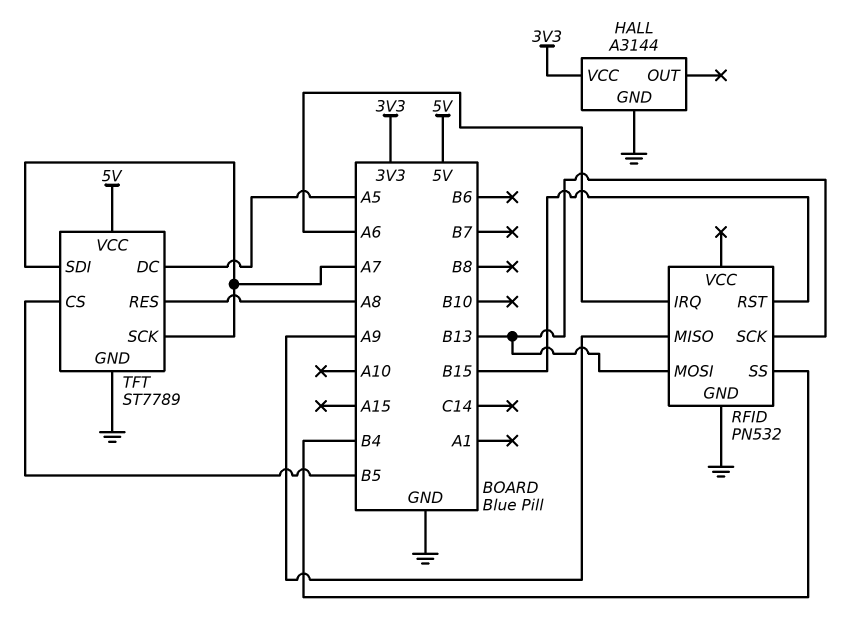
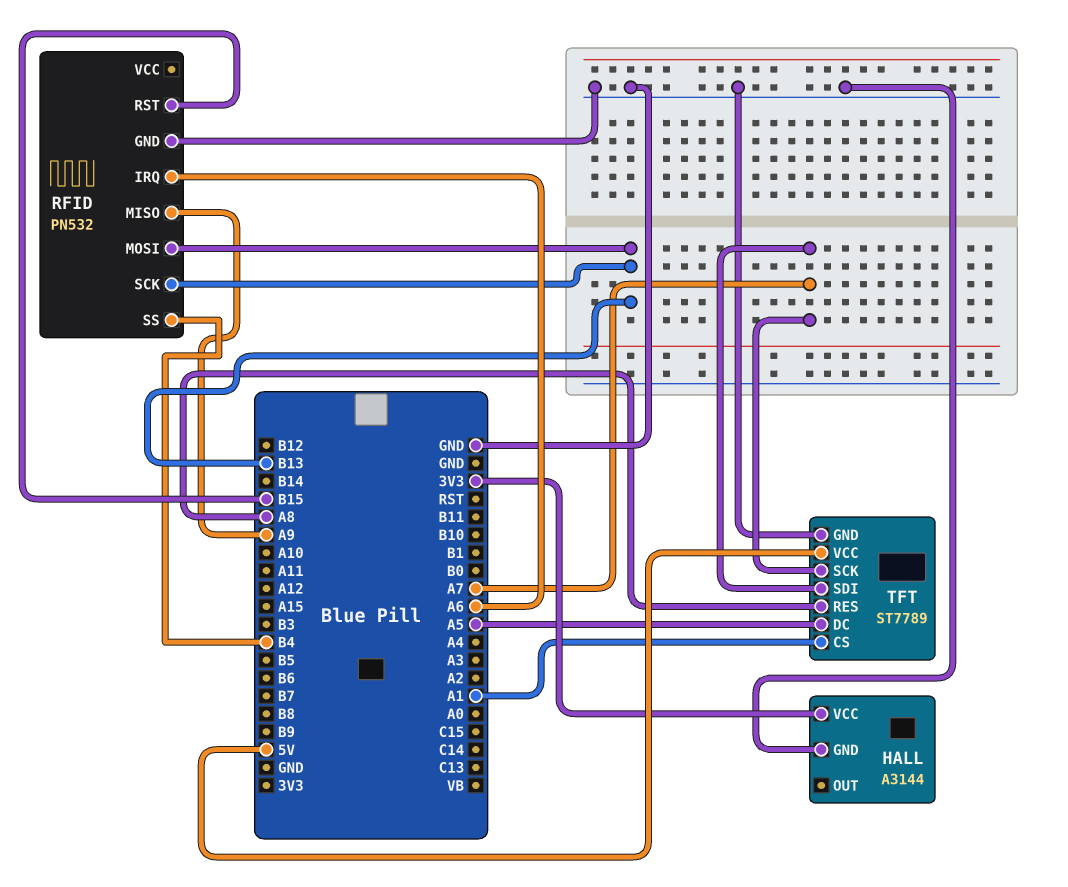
TFT pin CS: B5 -> A1

